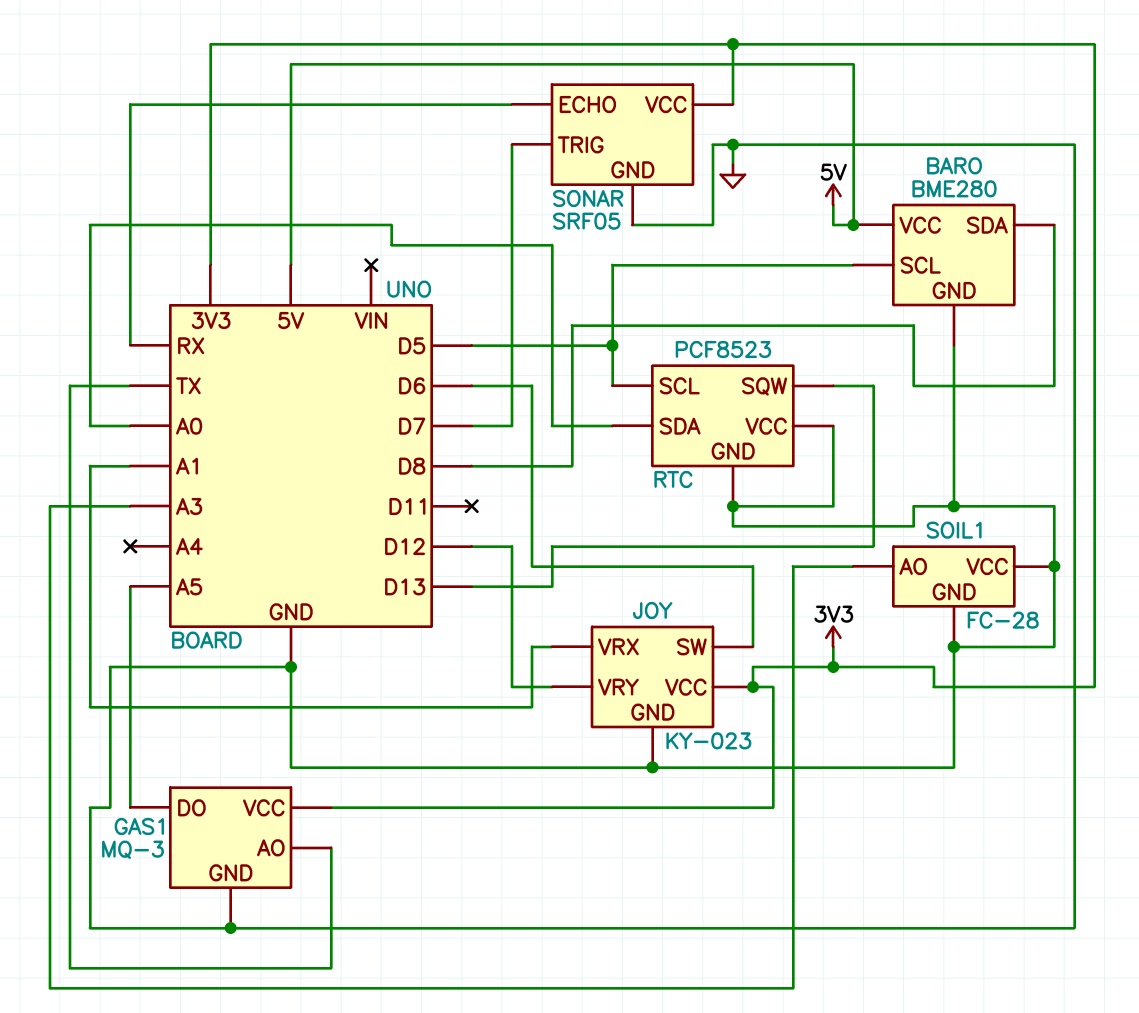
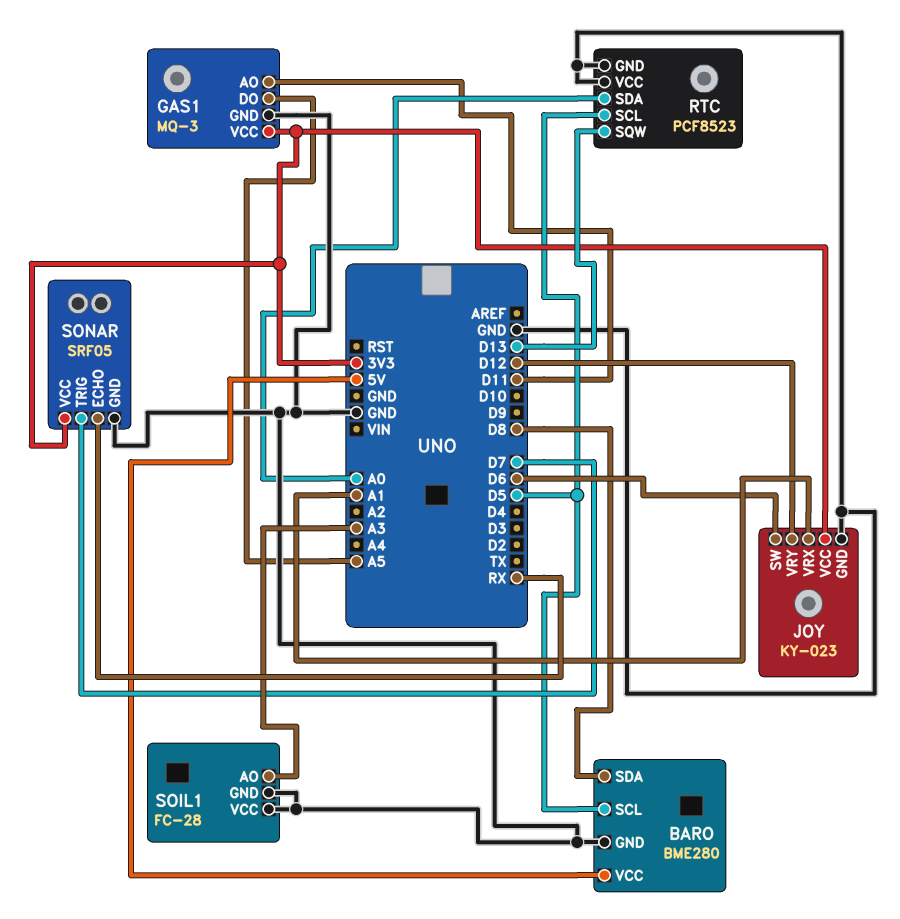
GAS1 pin AO: TX -> D11

